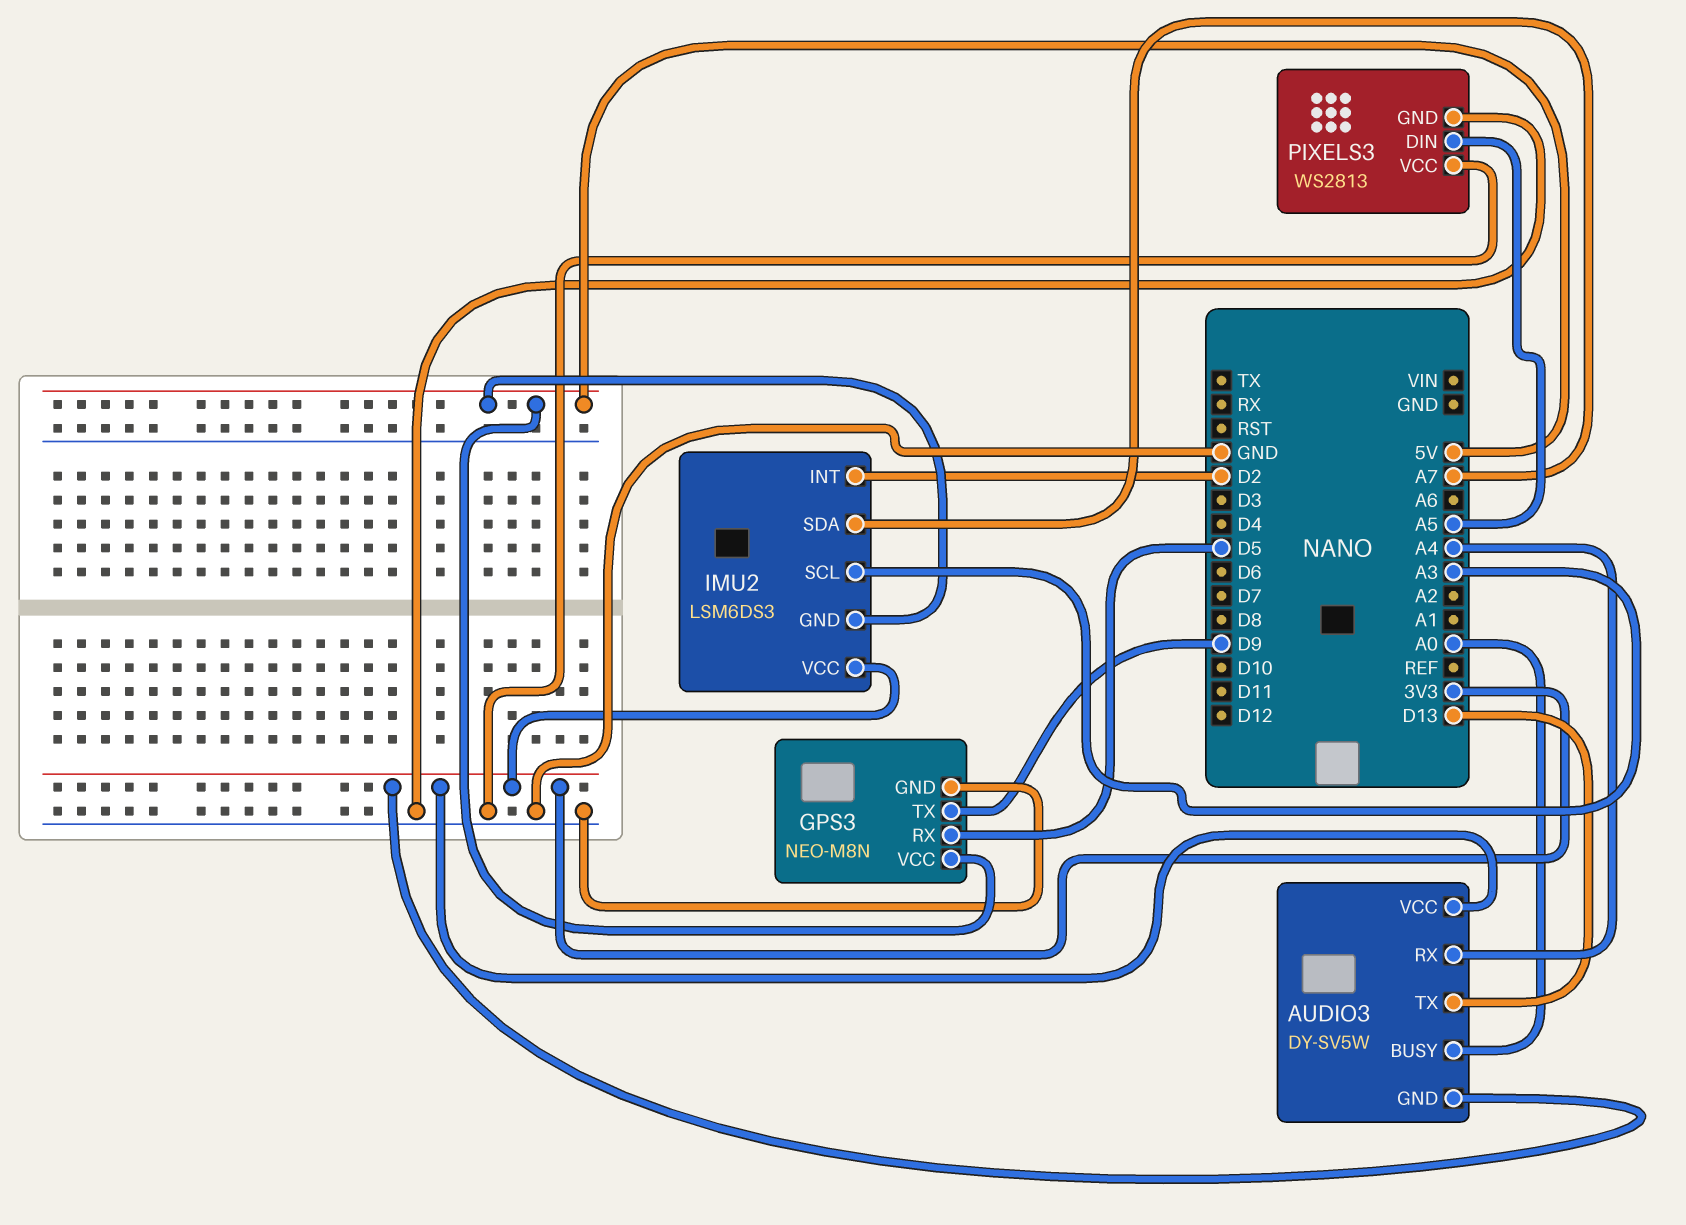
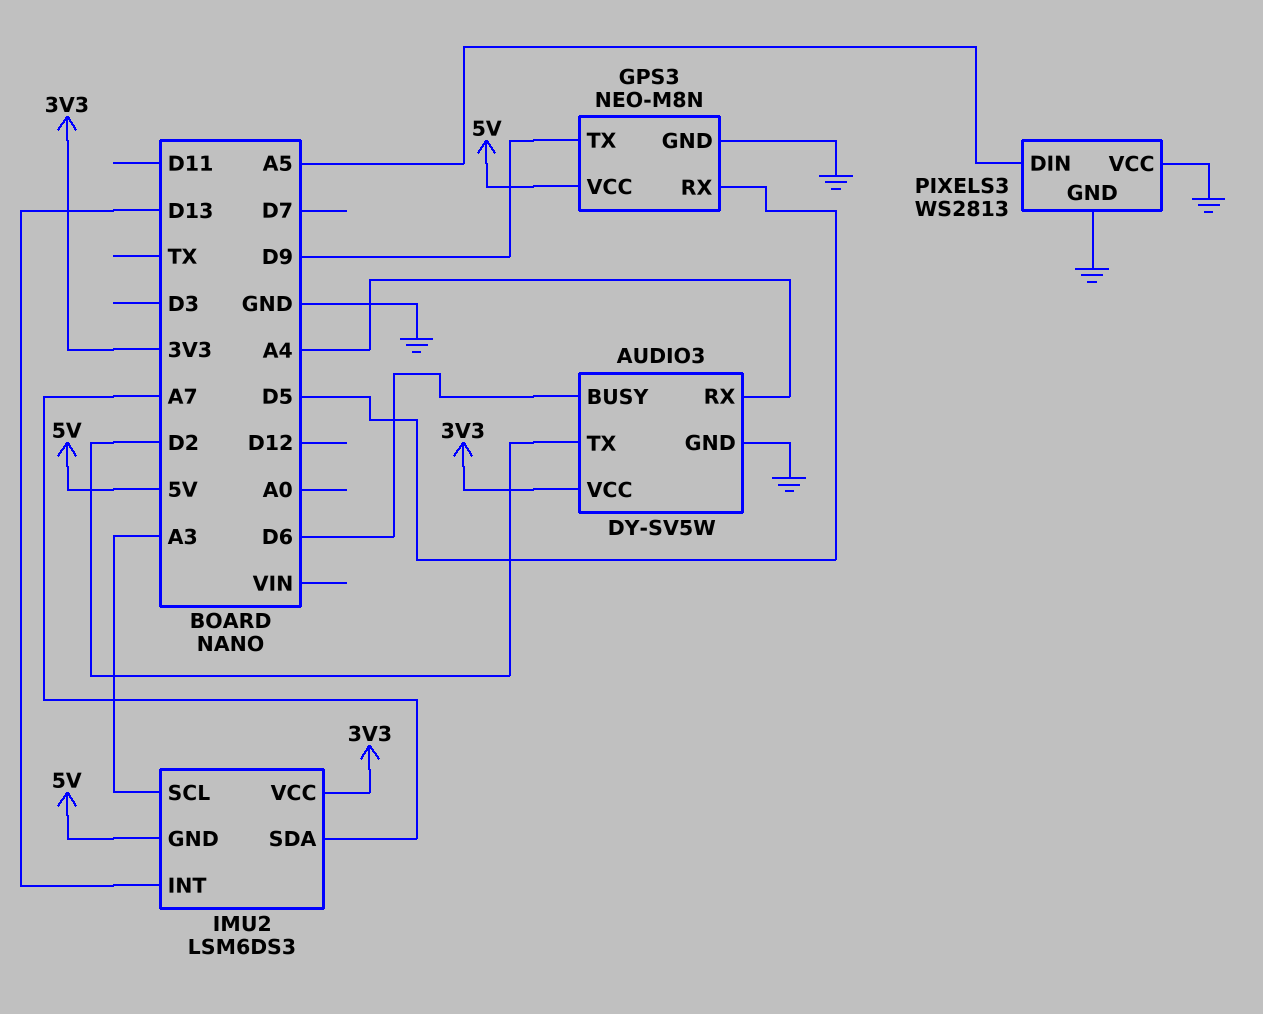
AUDIO3 pin BUSY: A0 -> D6
AUDIO3 pin GND: 3V3 -> GND
AUDIO3 pin TX: D13 -> D2
IMU2 pin INT: D2 -> D13

